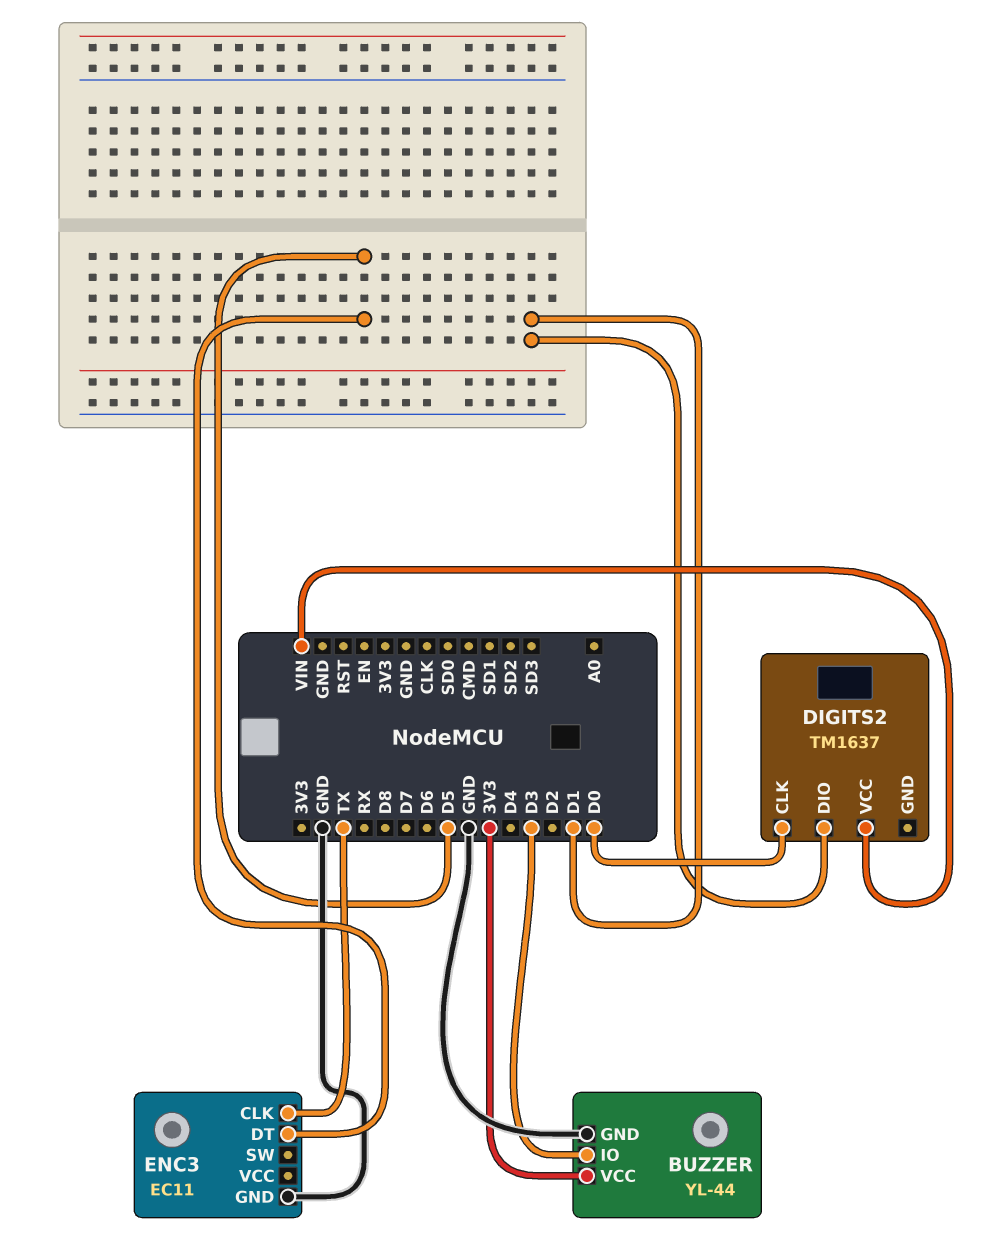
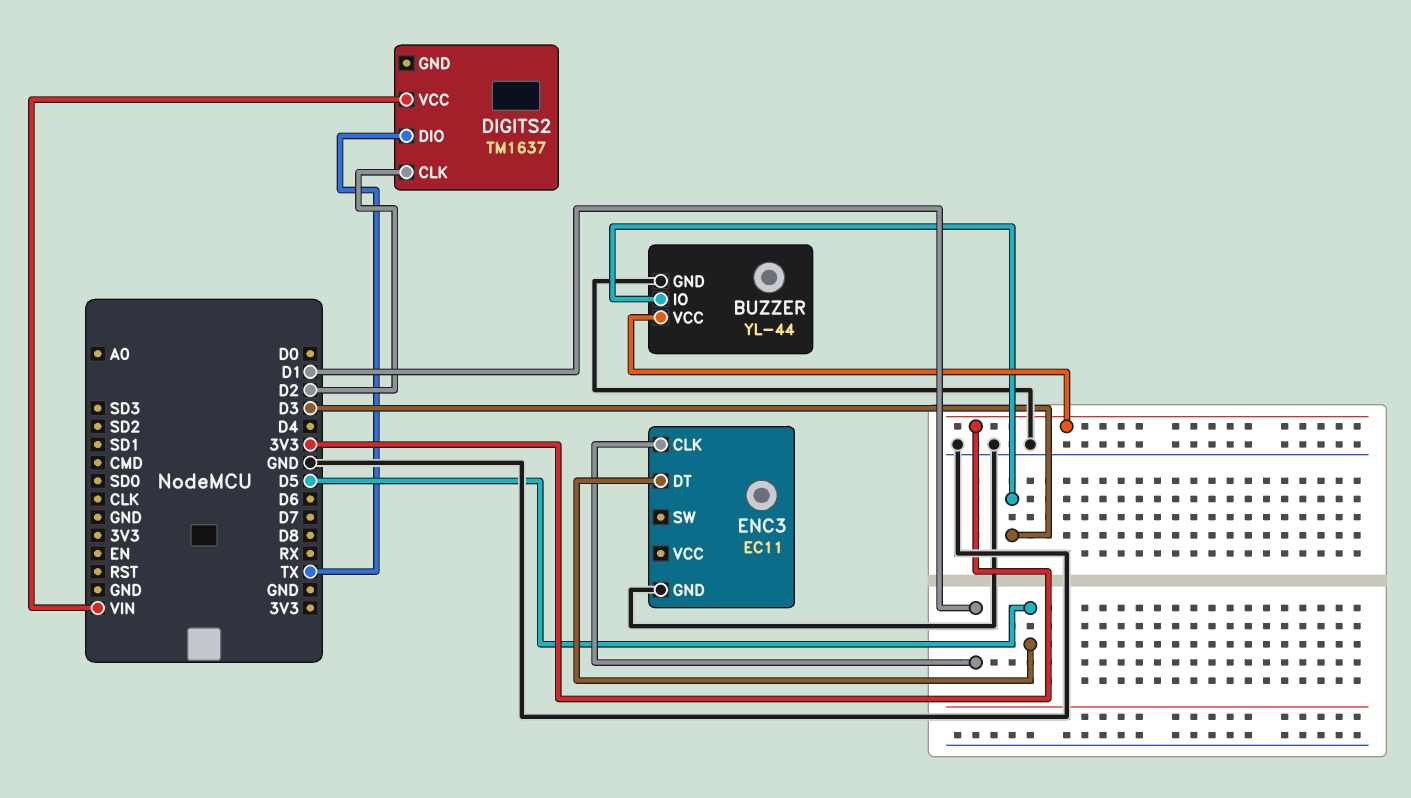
DIGITS2 pin CLK: D0 -> D2
DIGITS2 pin DIO: D1 -> TX
ENC3 pin CLK: TX -> D1

